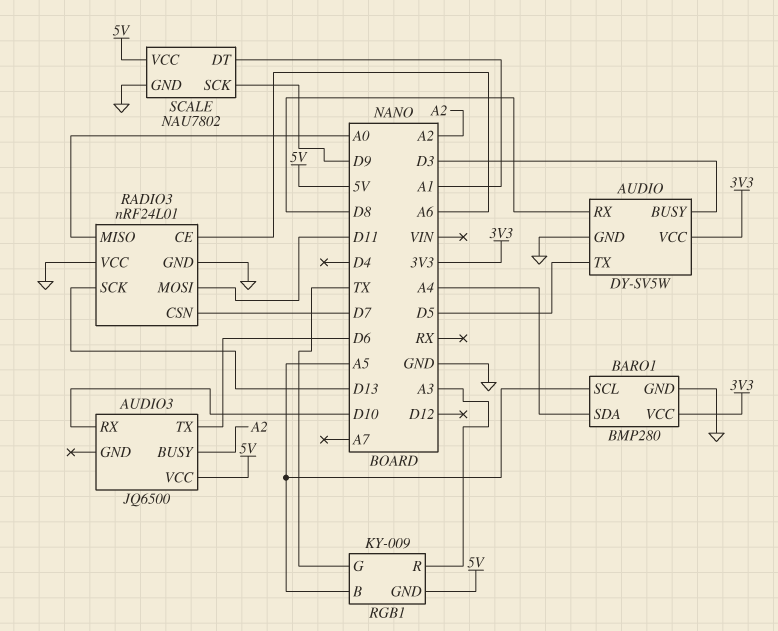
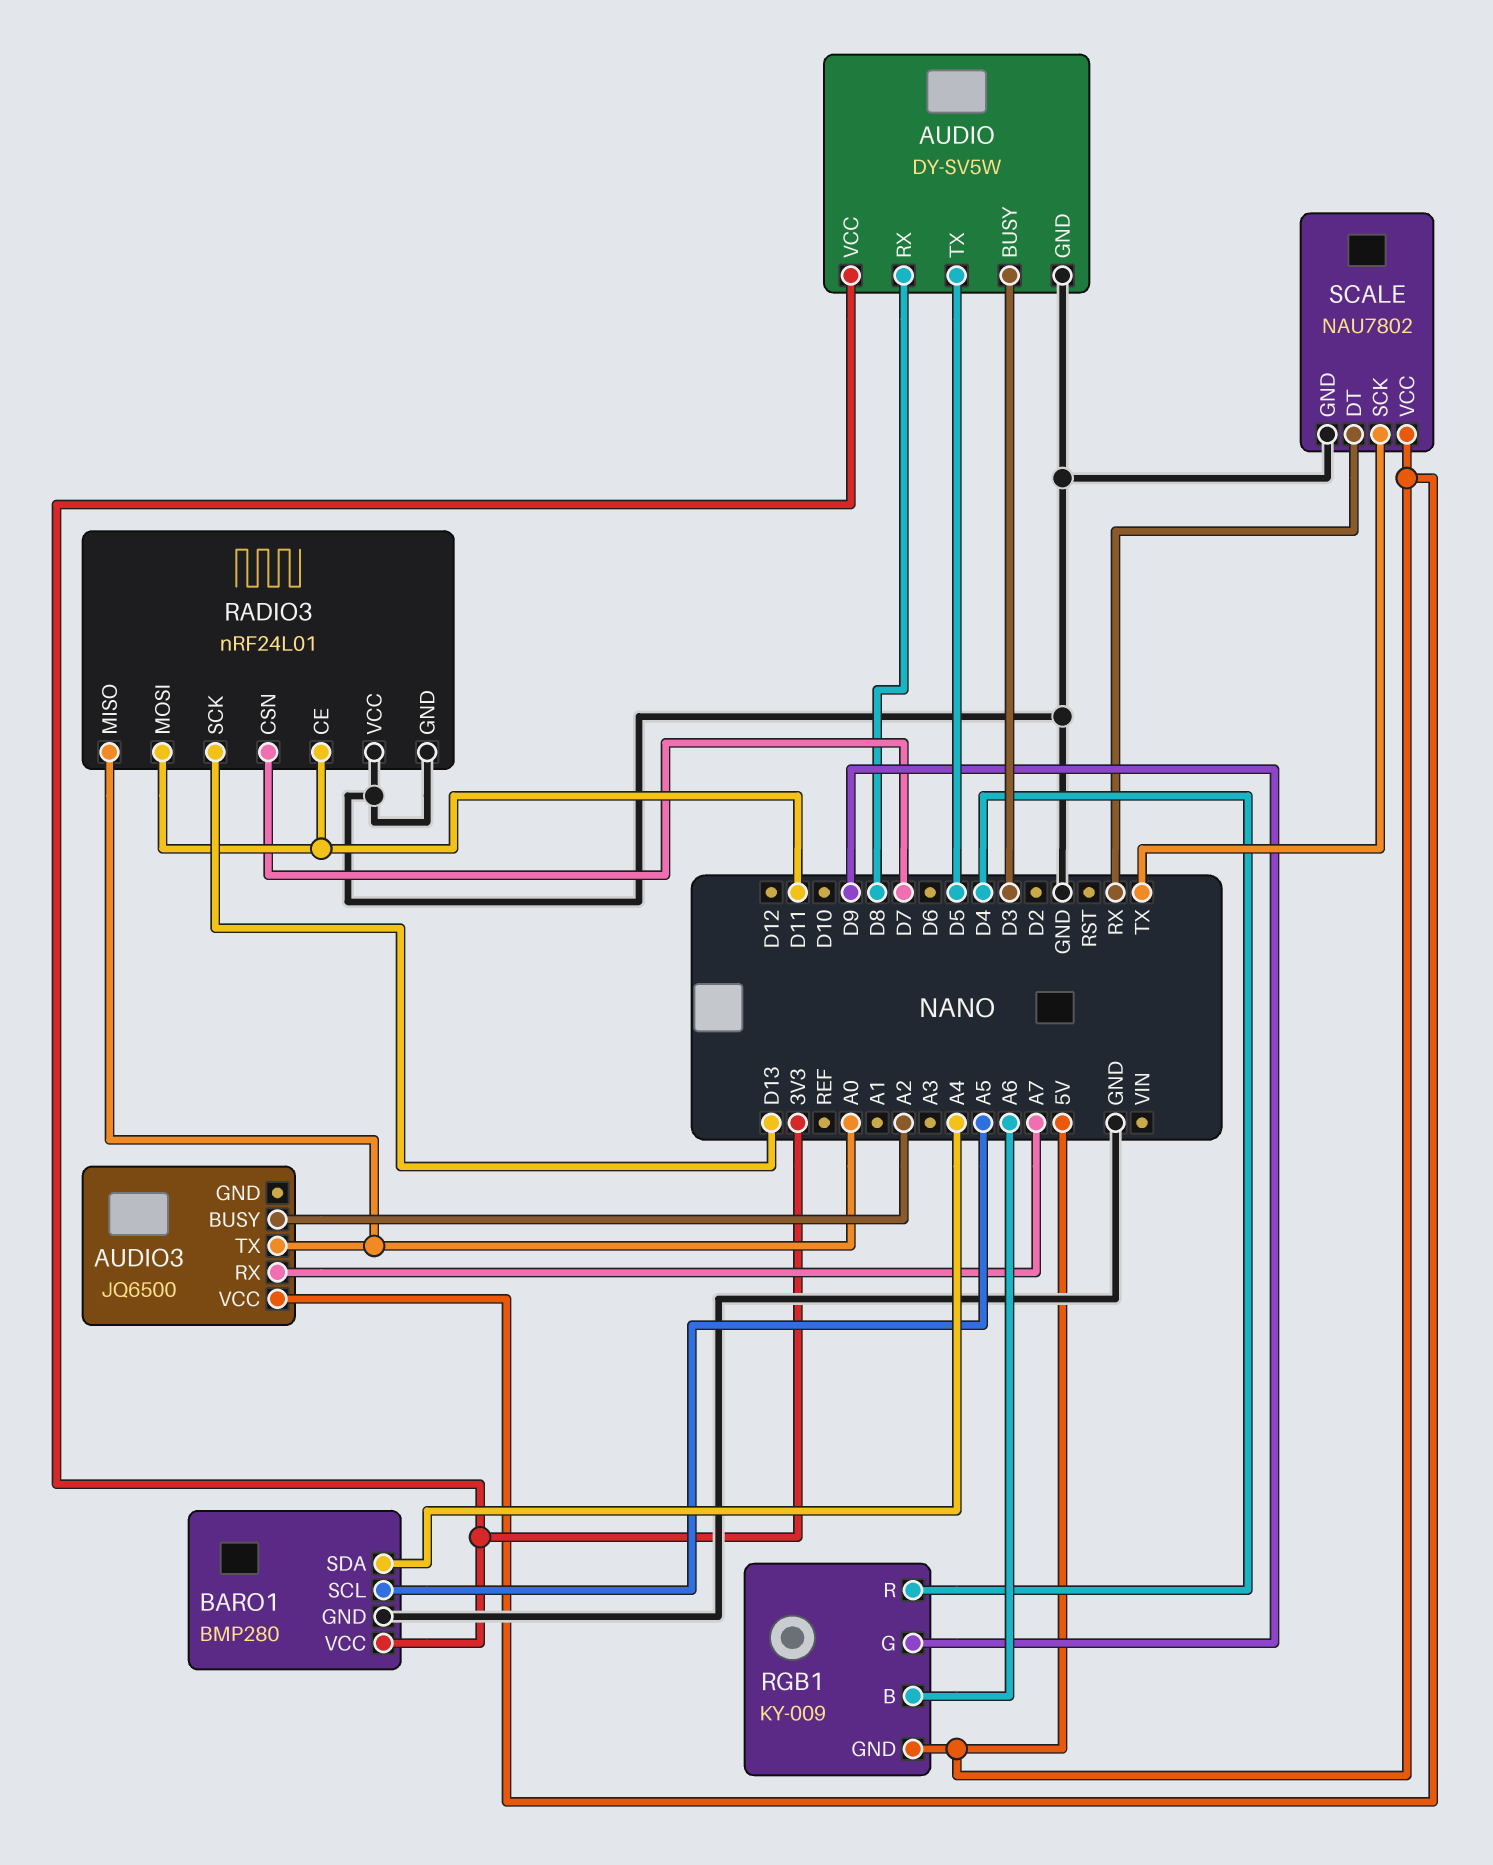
AUDIO3 pin RX: D10 -> A7
AUDIO3 pin TX: D6 -> A0
RADIO3 pin CE: A6 -> D11
RGB1 pin B: A5 -> A6
RGB1 pin G: TX -> D9
RGB1 pin R: A3 -> D4
SCALE pin DT: A1 -> RX
SCALE pin SCK: D9 -> TX

